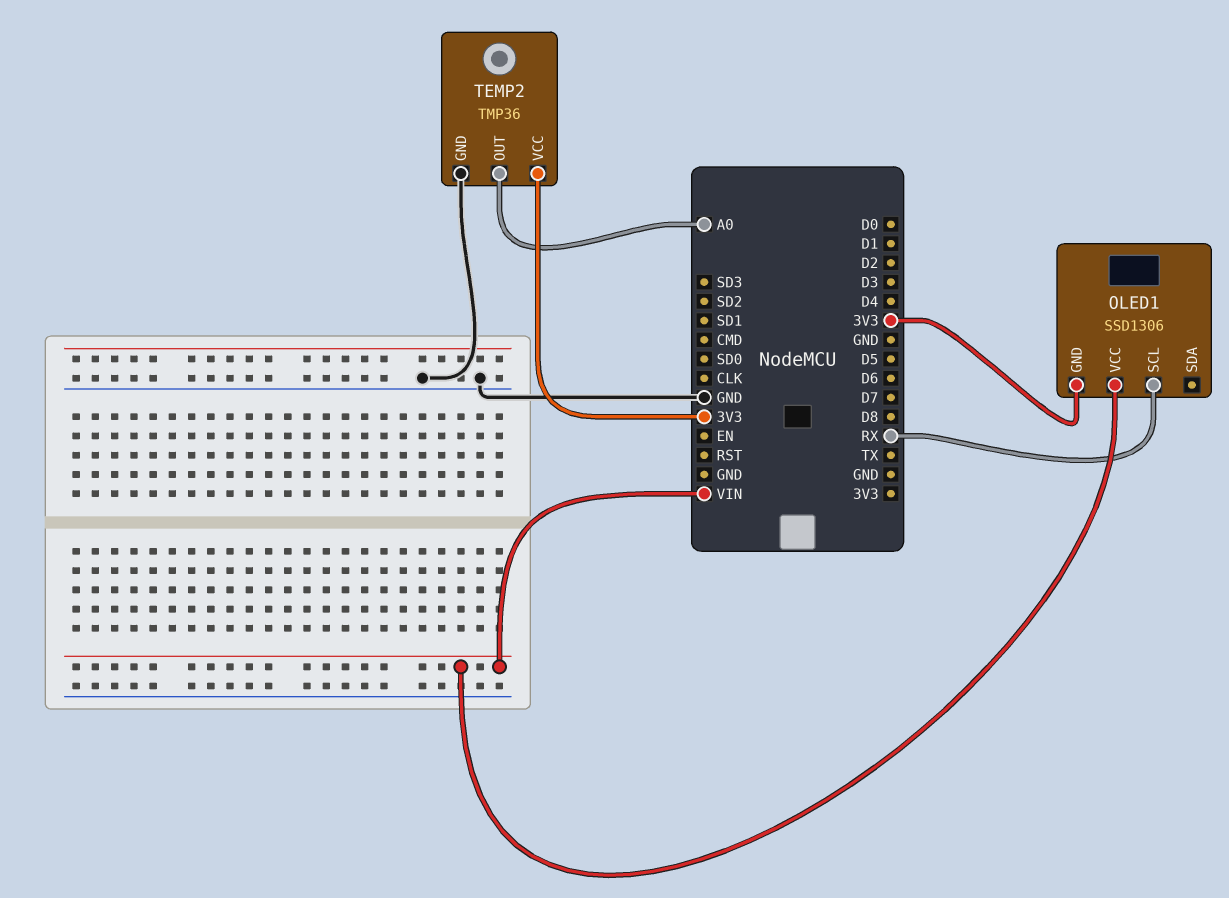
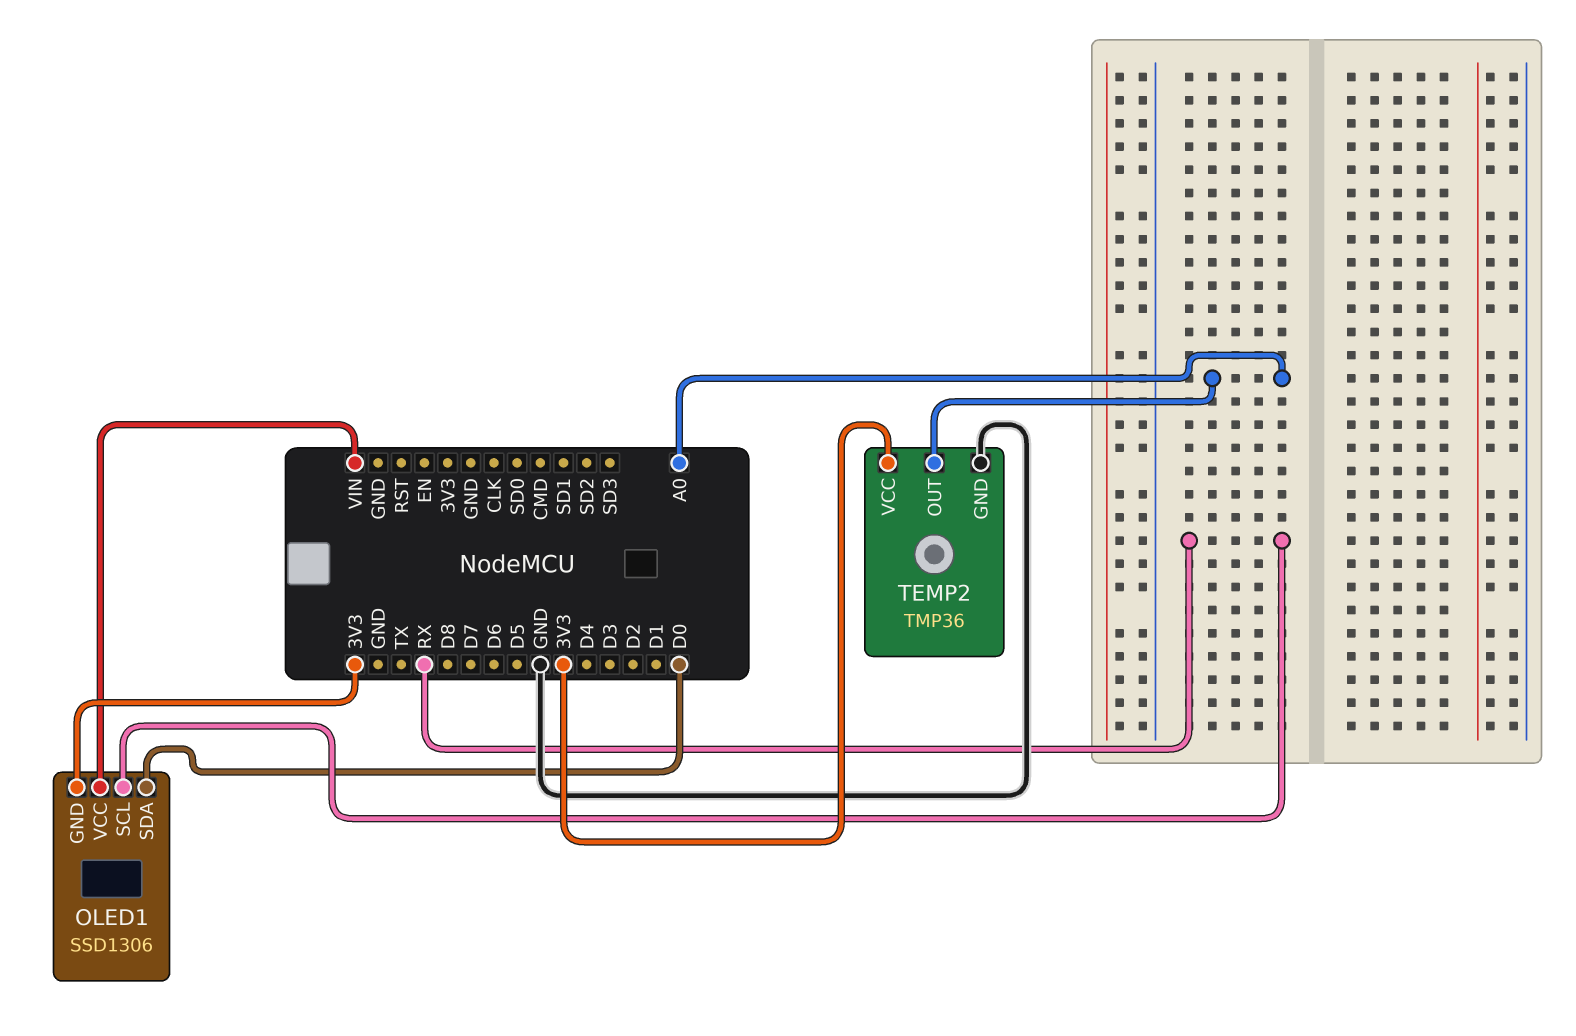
OLED1 pin SDA: none -> D0

